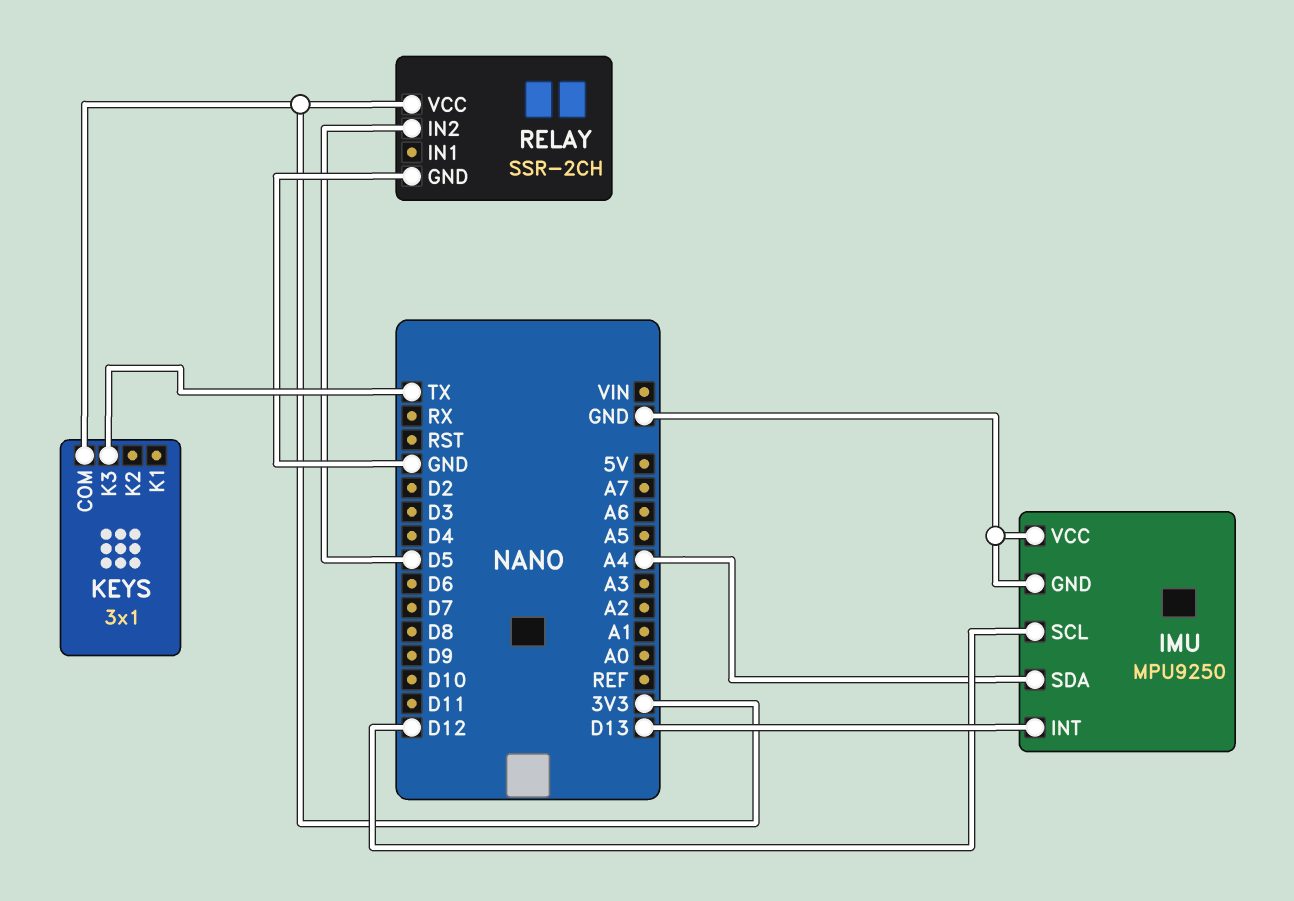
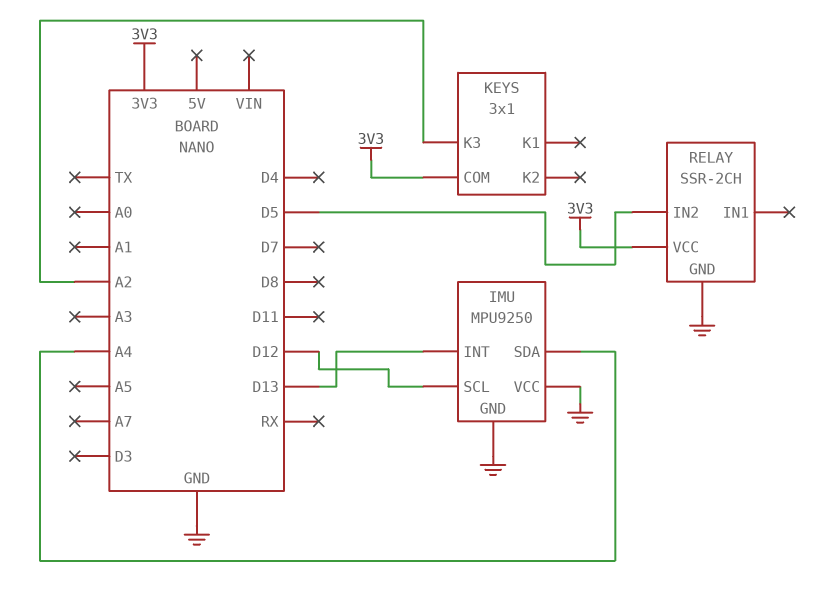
KEYS pin K3: TX -> A2

